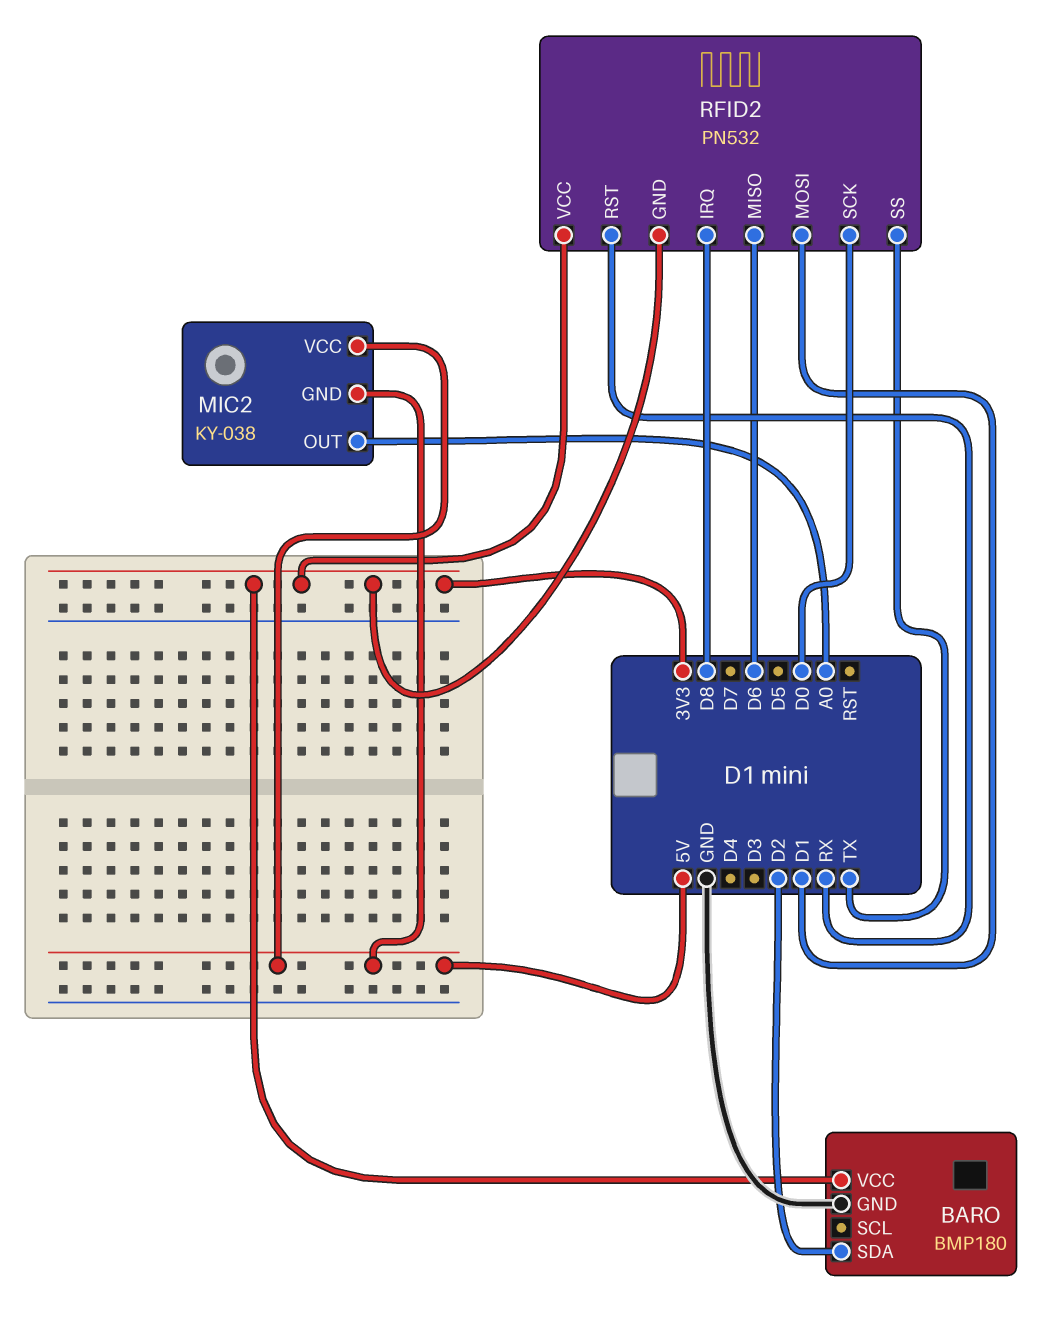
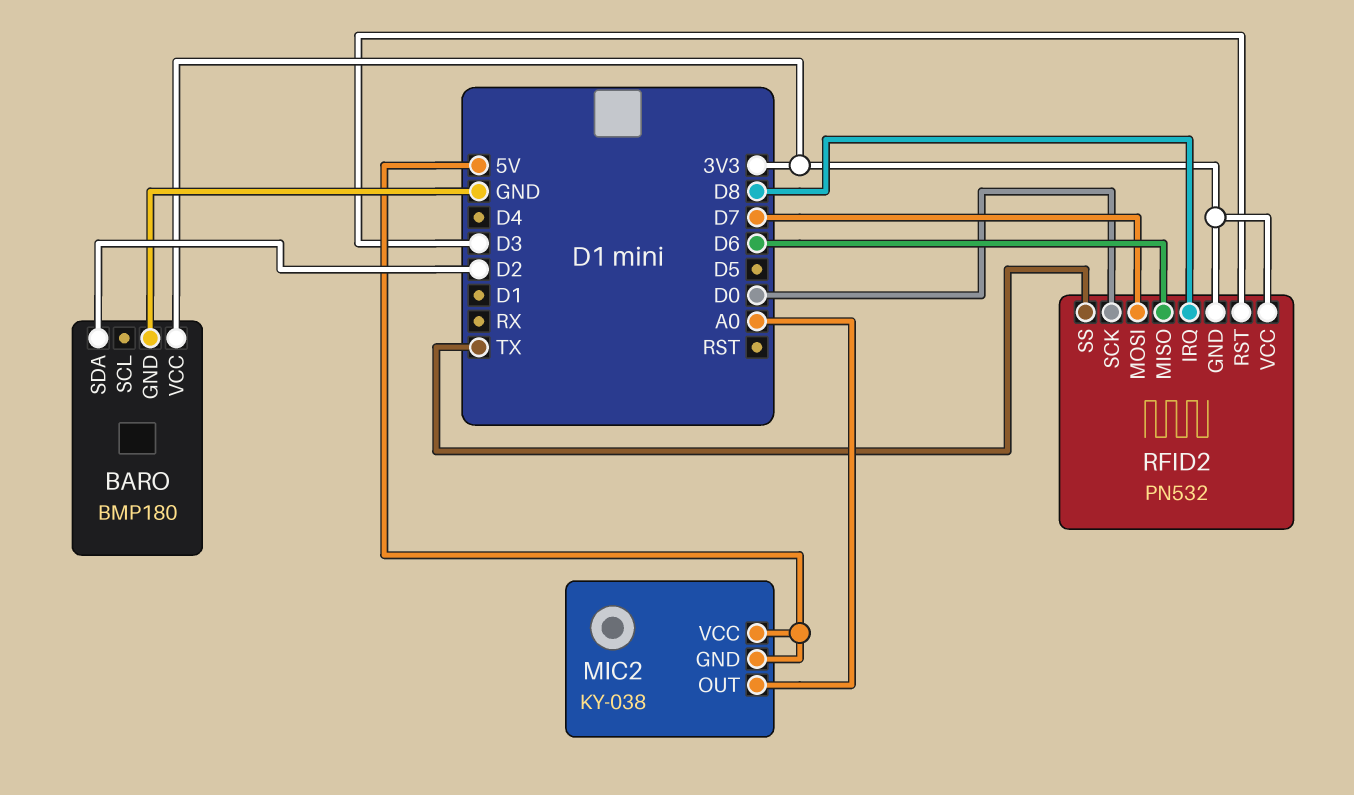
RFID2 pin MOSI: D1 -> D7
RFID2 pin RST: RX -> D3

